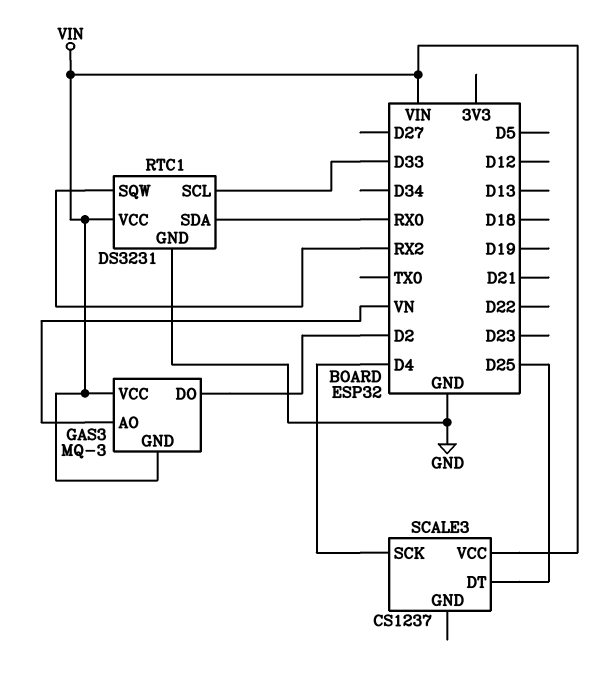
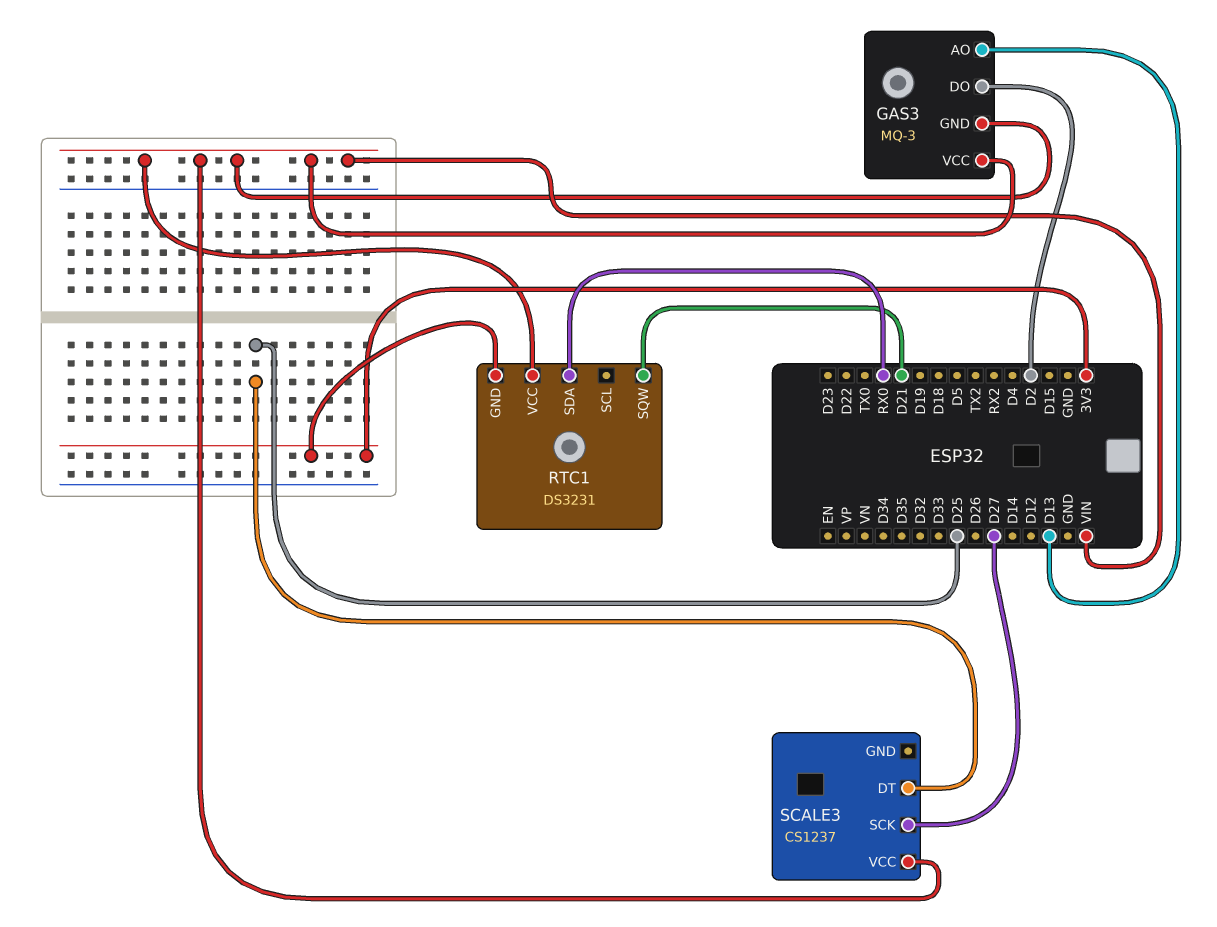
GAS3 pin AO: VN -> D13
RTC1 pin GND: GND -> 3V3
RTC1 pin SCL: D33 -> none
RTC1 pin SQW: RX2 -> D21
SCALE3 pin SCK: D4 -> D27

